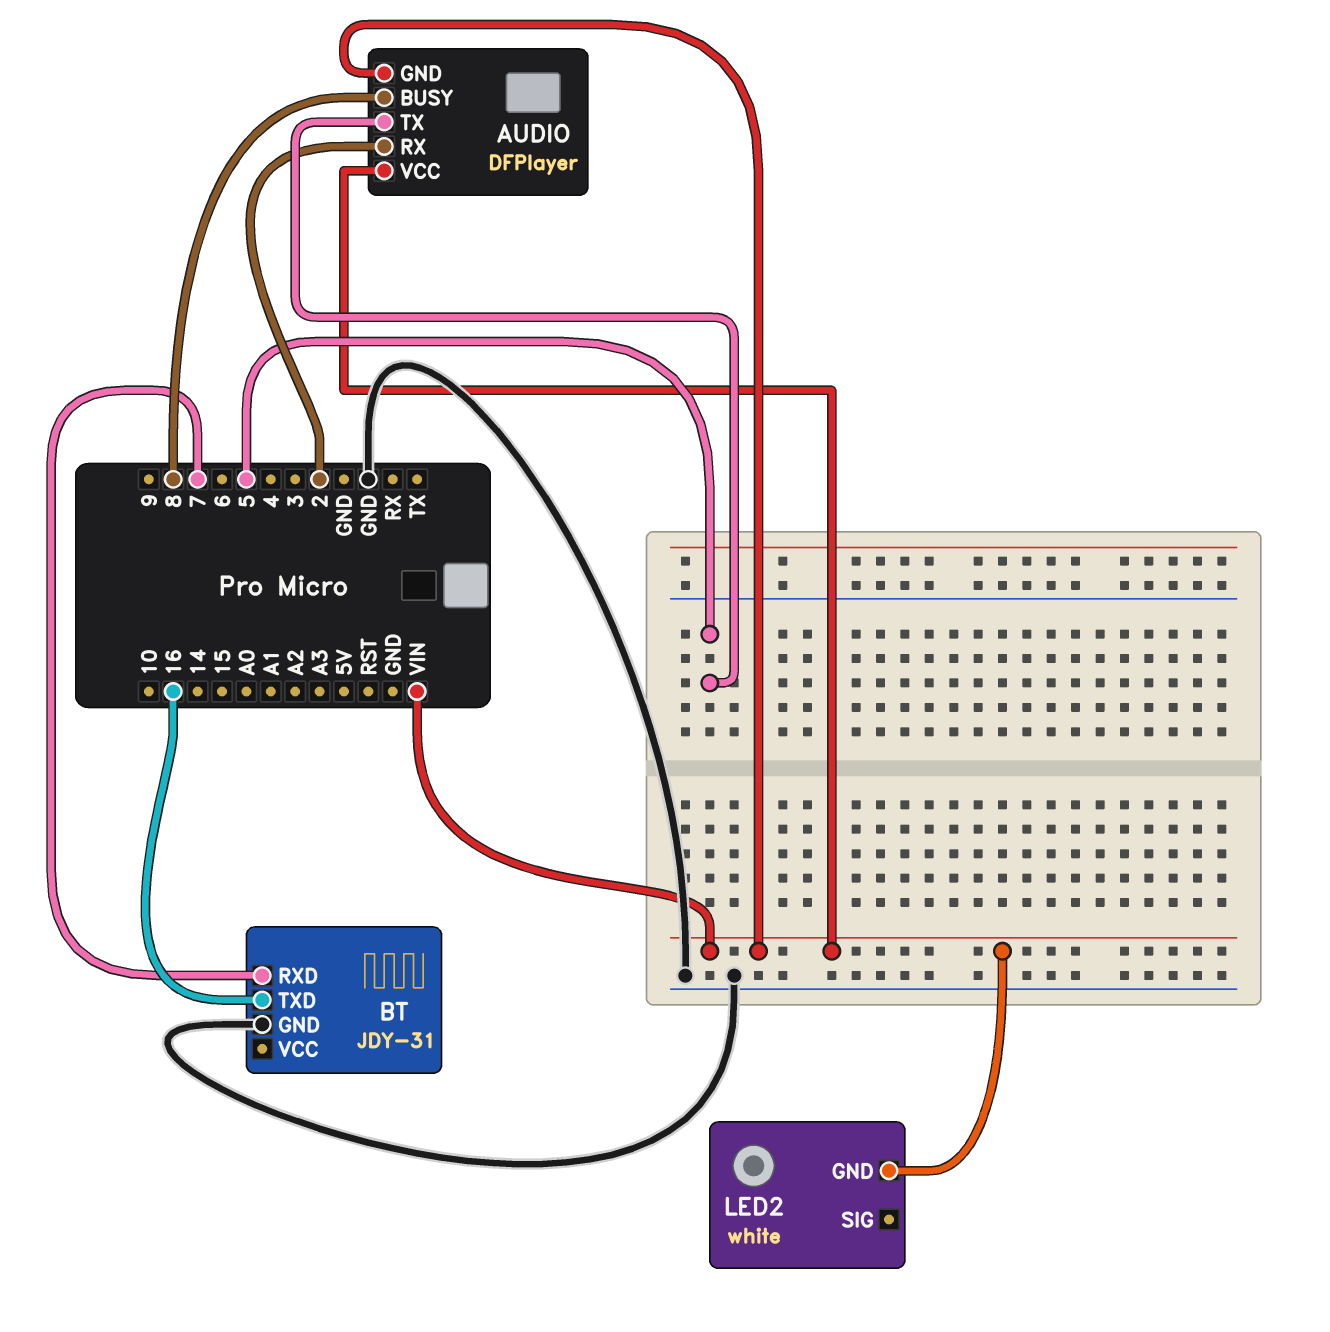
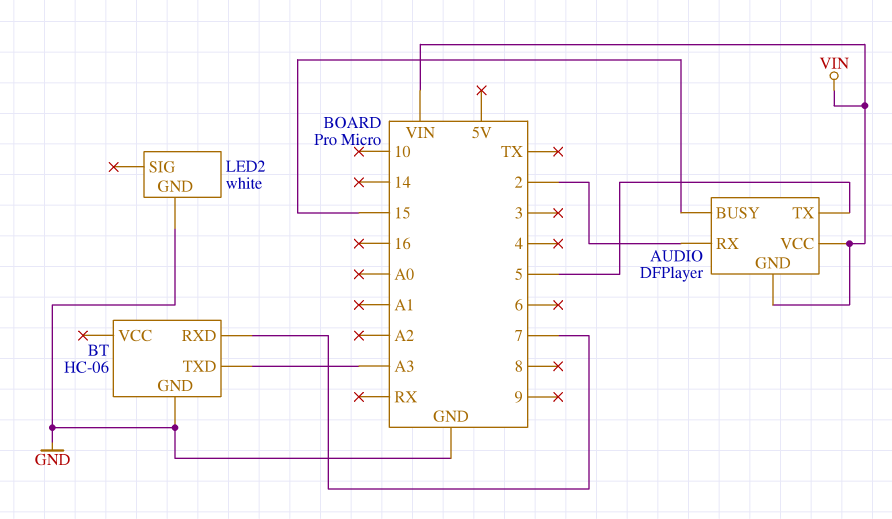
AUDIO pin BUSY: 8 -> 15
BT: JDY-31 -> HC-06
BT pin TXD: 16 -> A3
LED2 pin GND: VIN -> GND

